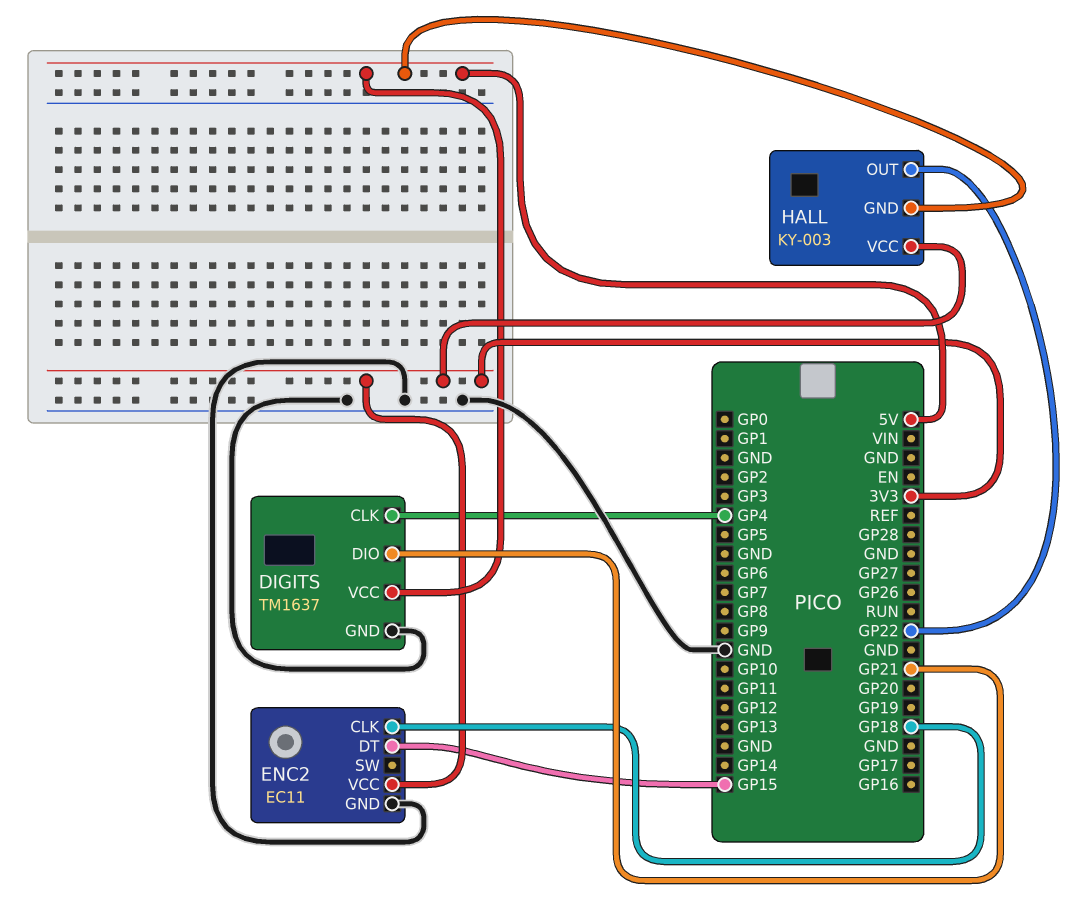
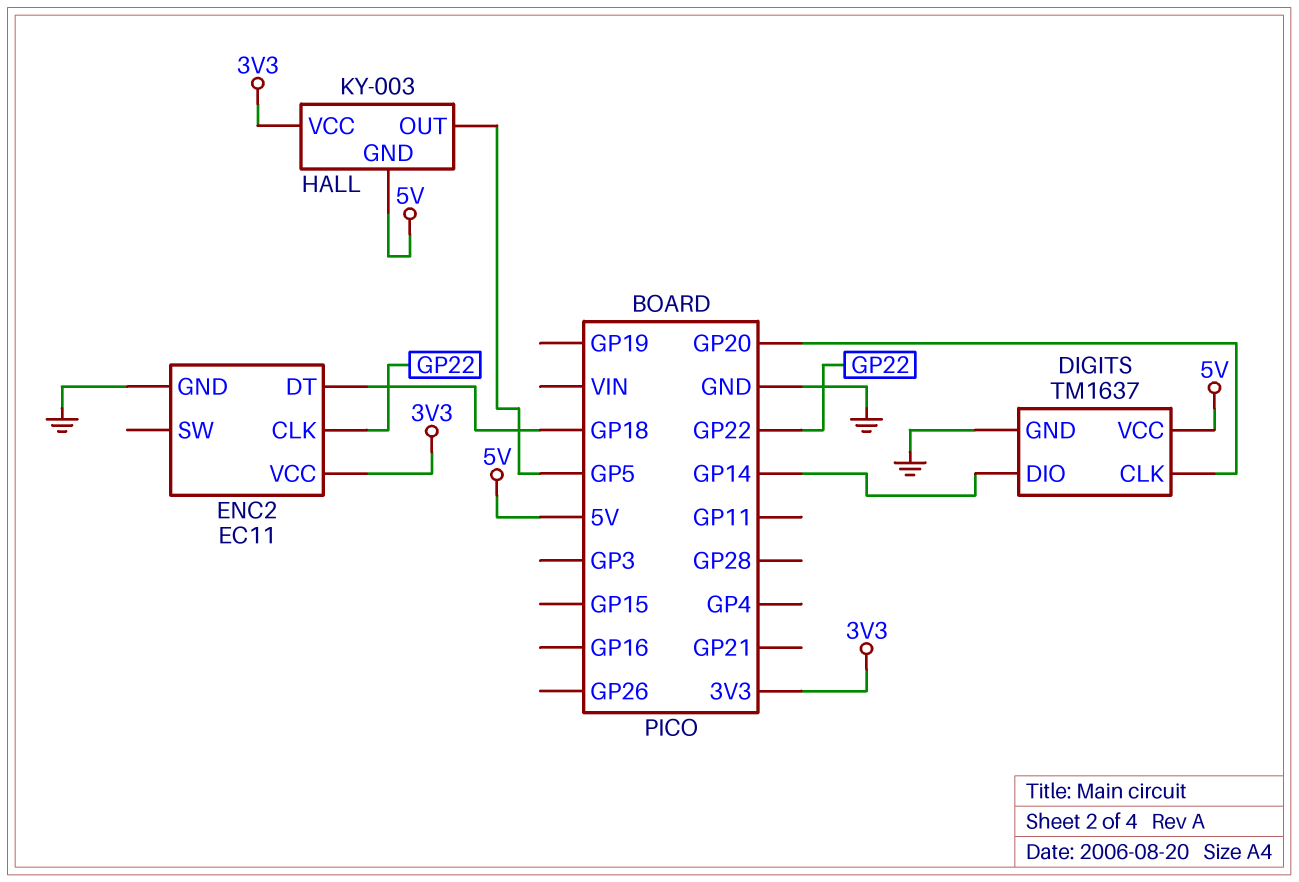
DIGITS pin CLK: GP4 -> GP20
DIGITS pin DIO: GP21 -> GP14
ENC2 pin CLK: GP18 -> GP22
ENC2 pin DT: GP15 -> GP18
HALL pin OUT: GP22 -> GP5

